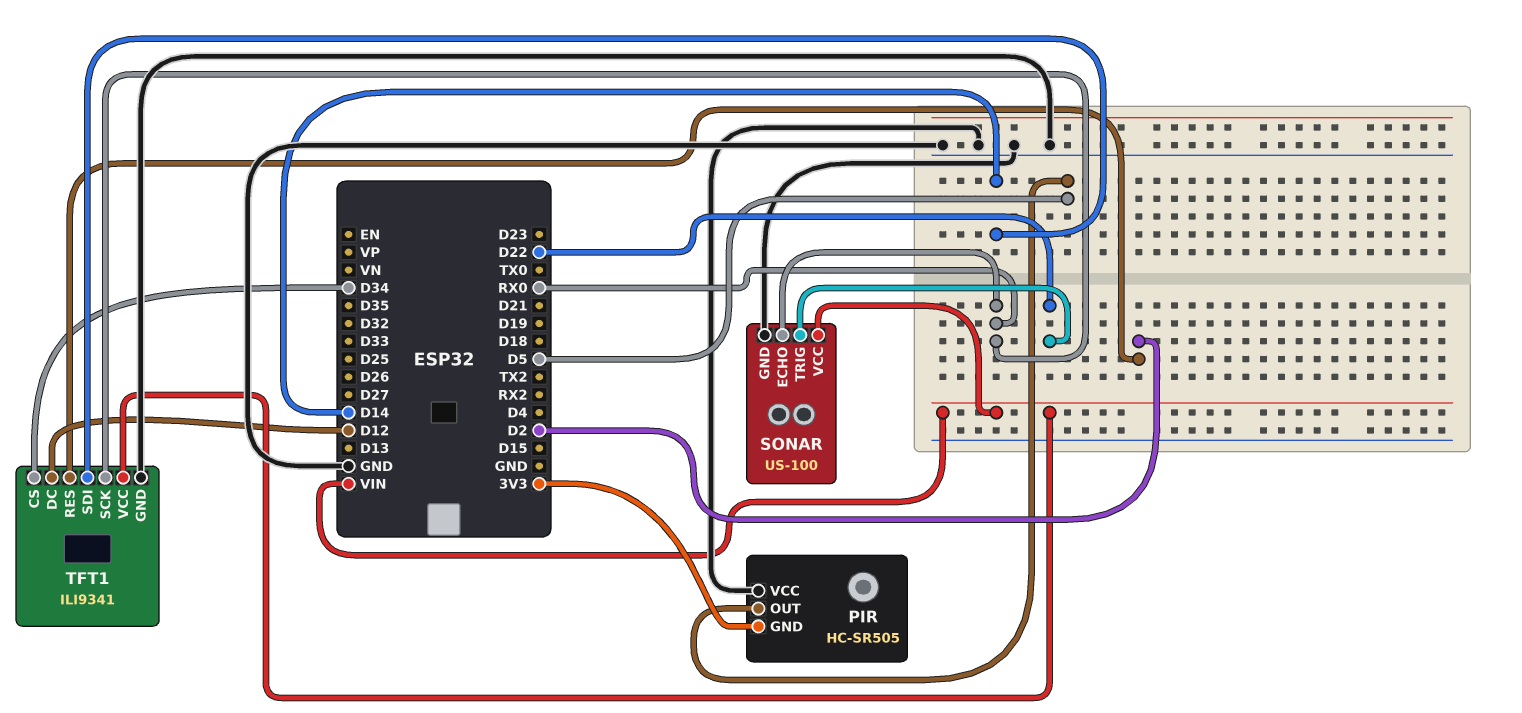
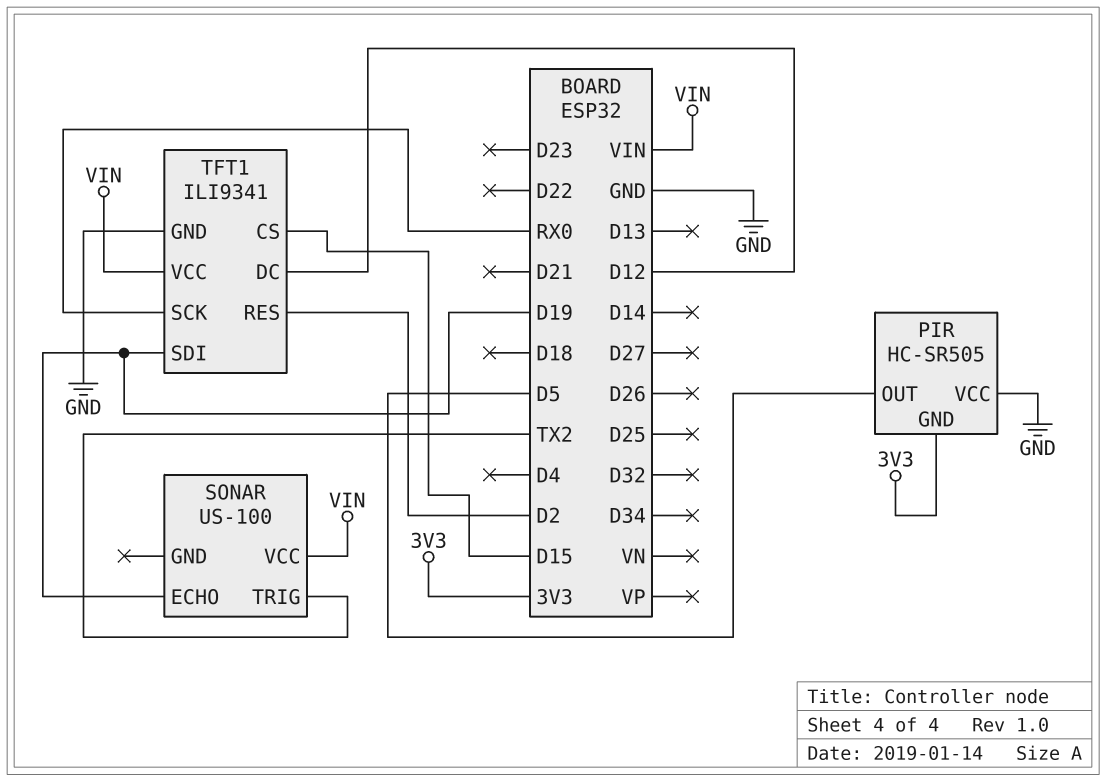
SONAR pin ECHO: RX0 -> D19
SONAR pin GND: GND -> none
SONAR pin TRIG: D22 -> TX2
TFT1 pin CS: D34 -> D15
TFT1 pin SDI: D14 -> D19

